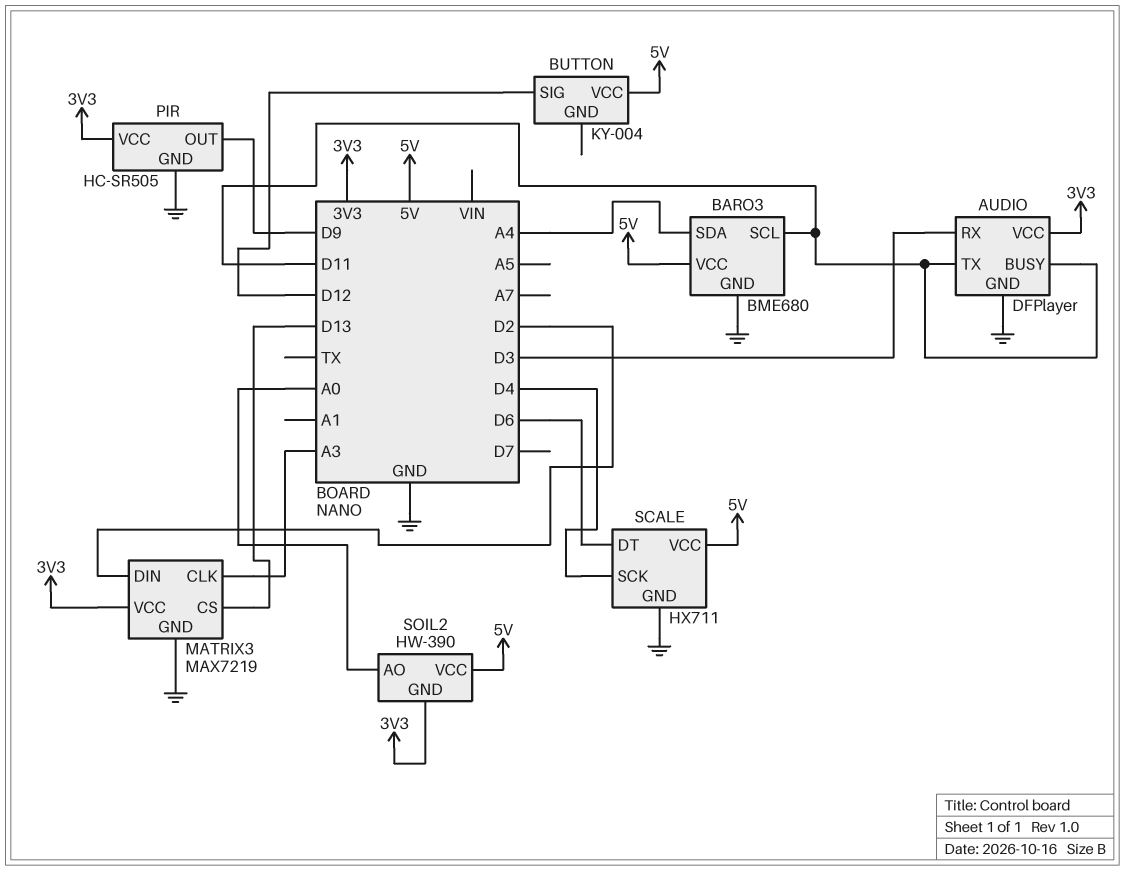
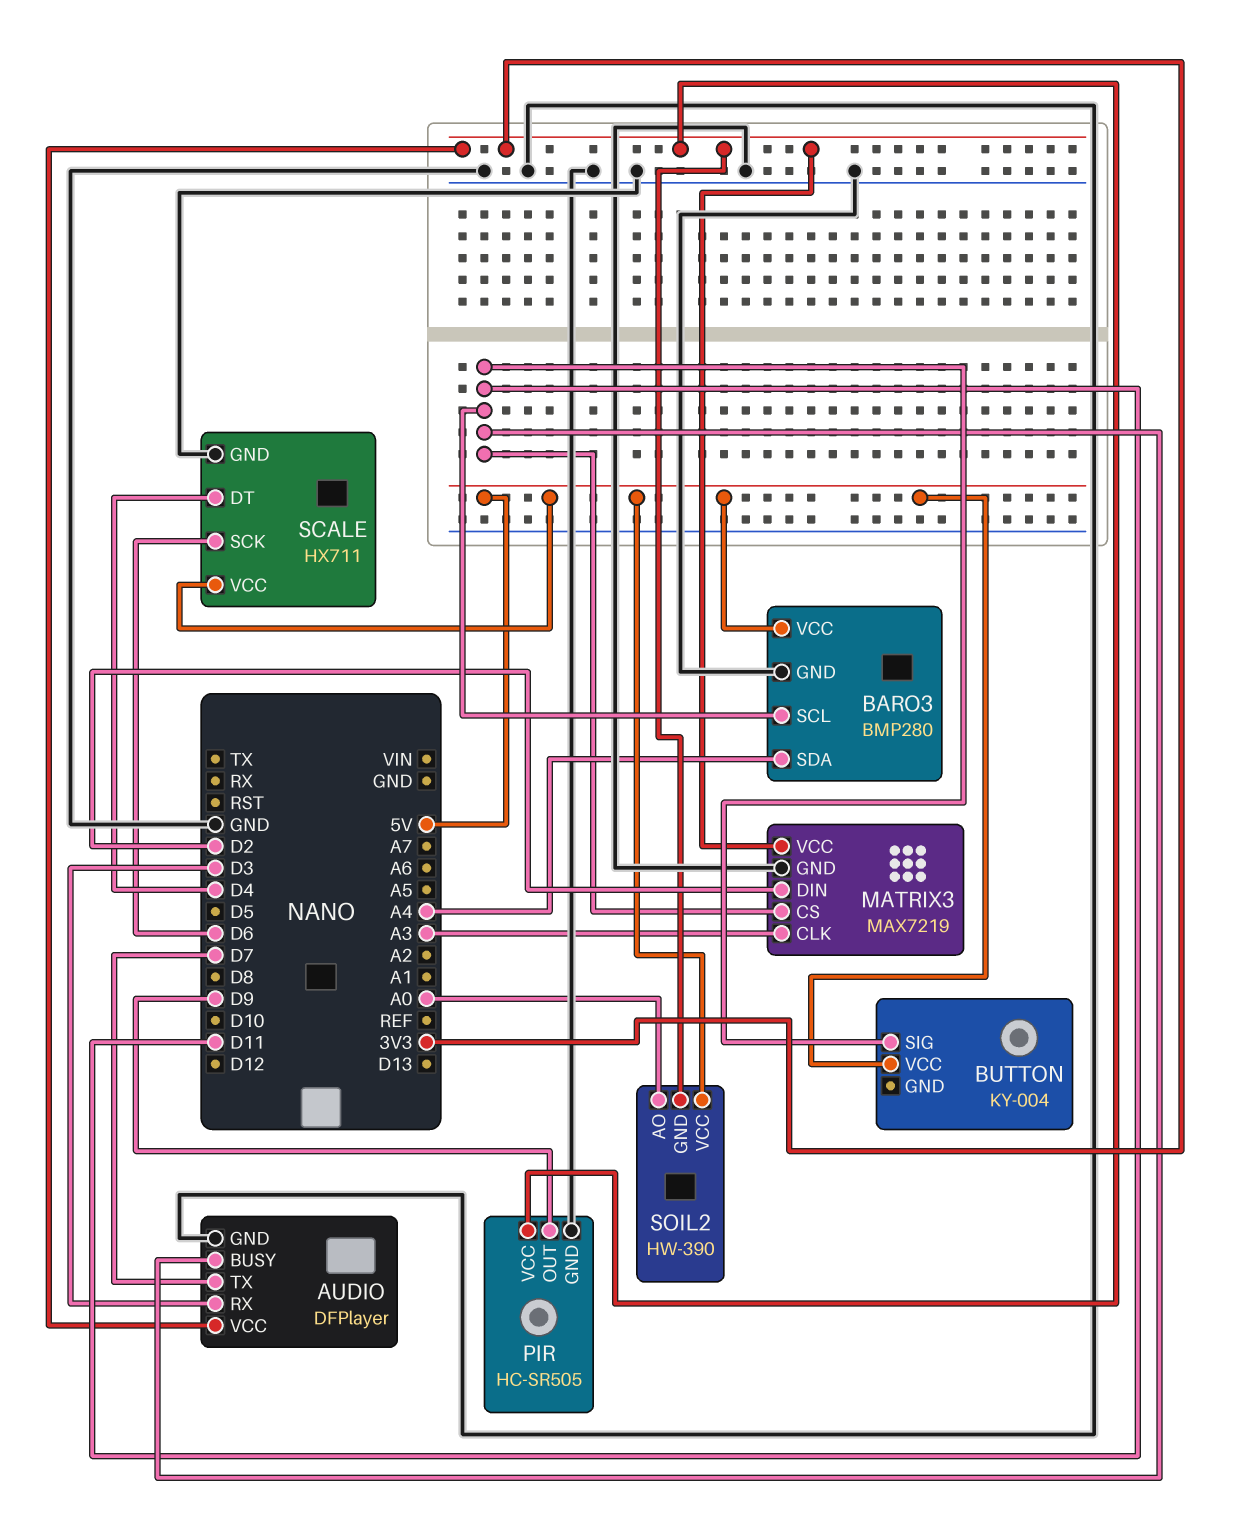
AUDIO pin TX: D11 -> D7
BARO3: BME680 -> BMP280
BUTTON pin SIG: D12 -> D11
MATRIX3 pin CS: D13 -> D11
SCALE pin DT: D6 -> D4
SCALE pin SCK: D4 -> D6

